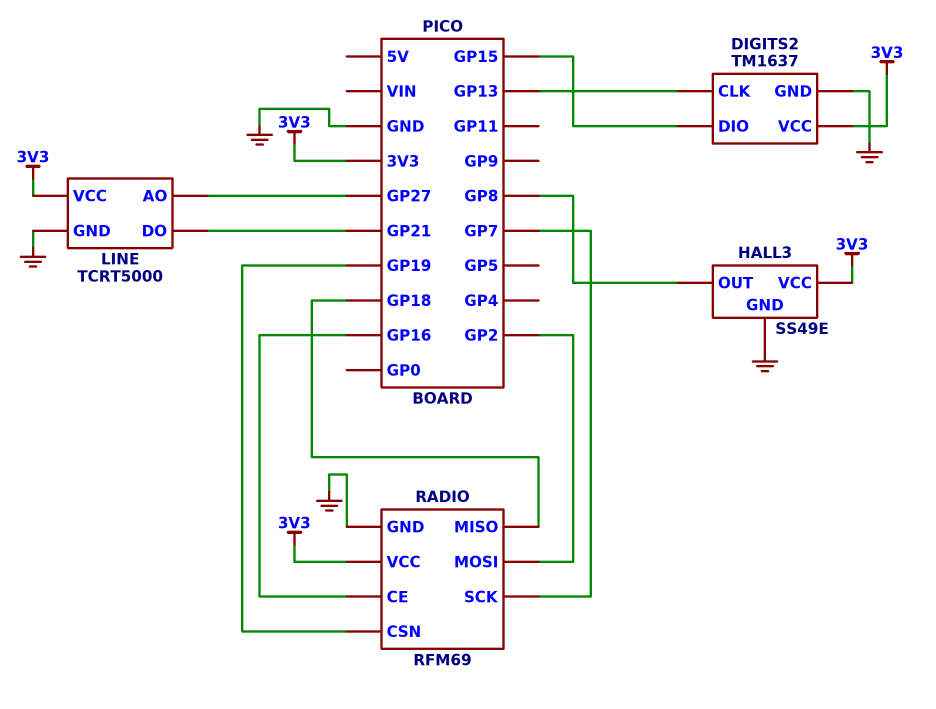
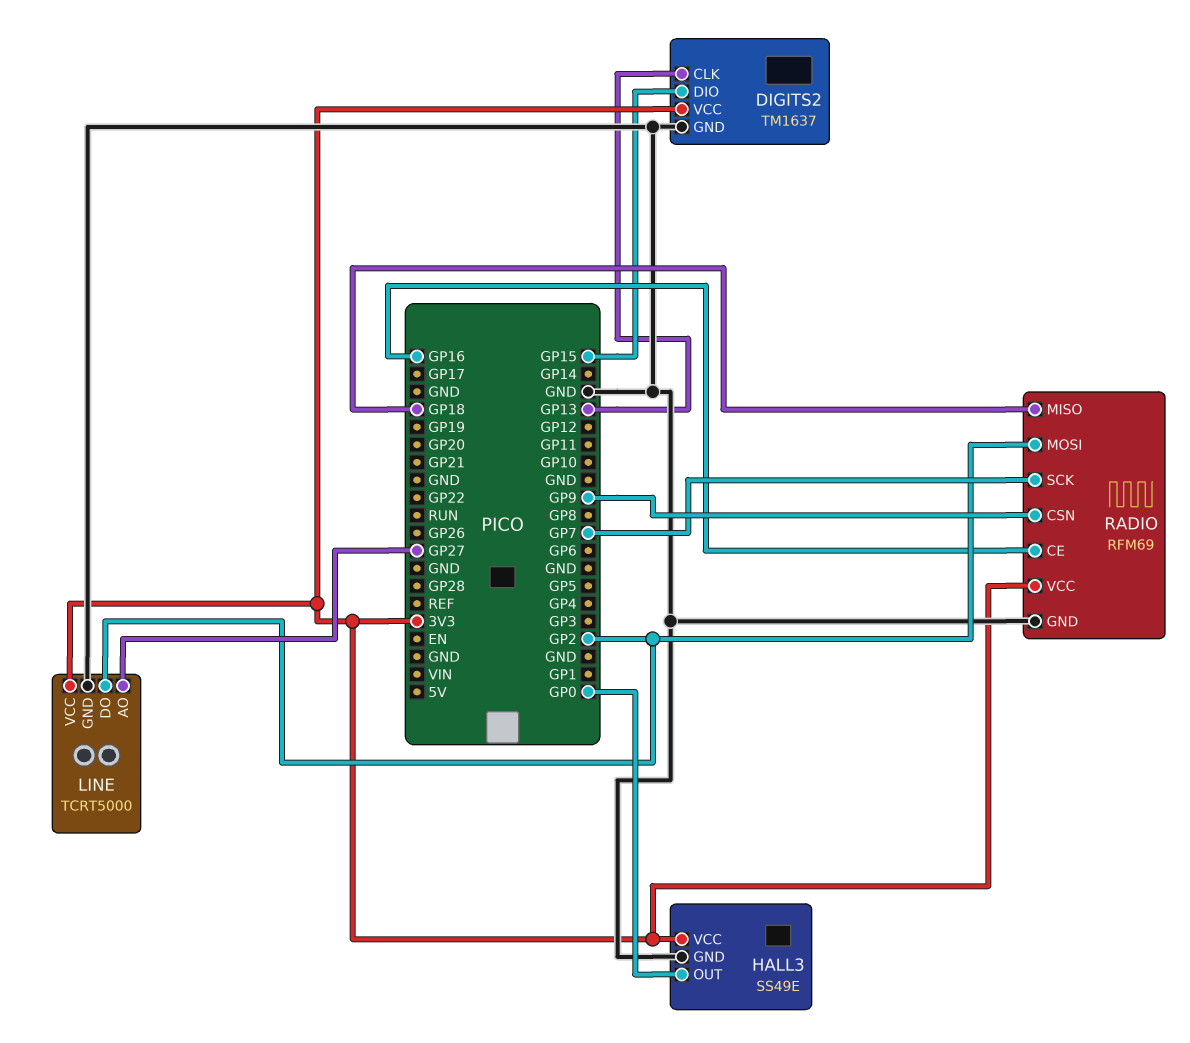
HALL3 pin OUT: GP8 -> GP0
LINE pin DO: GP21 -> GP2
RADIO pin CSN: GP19 -> GP9

